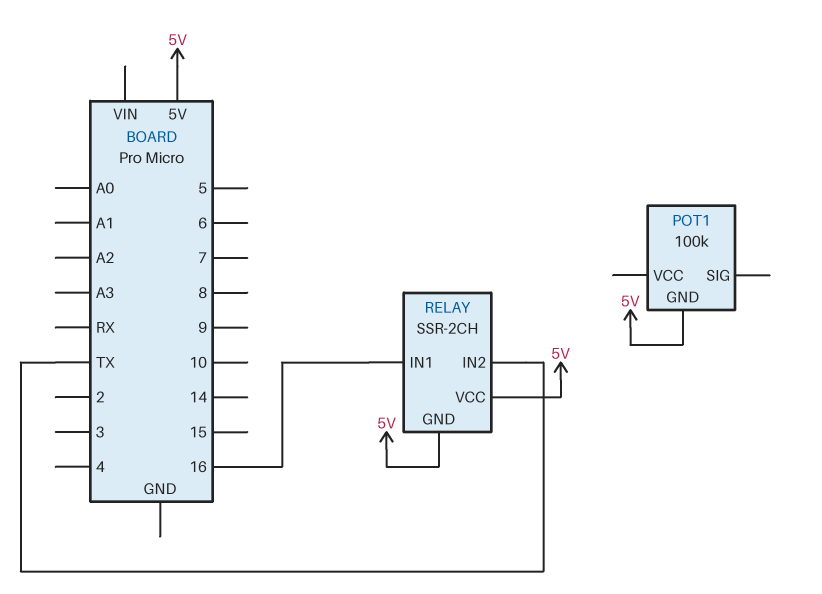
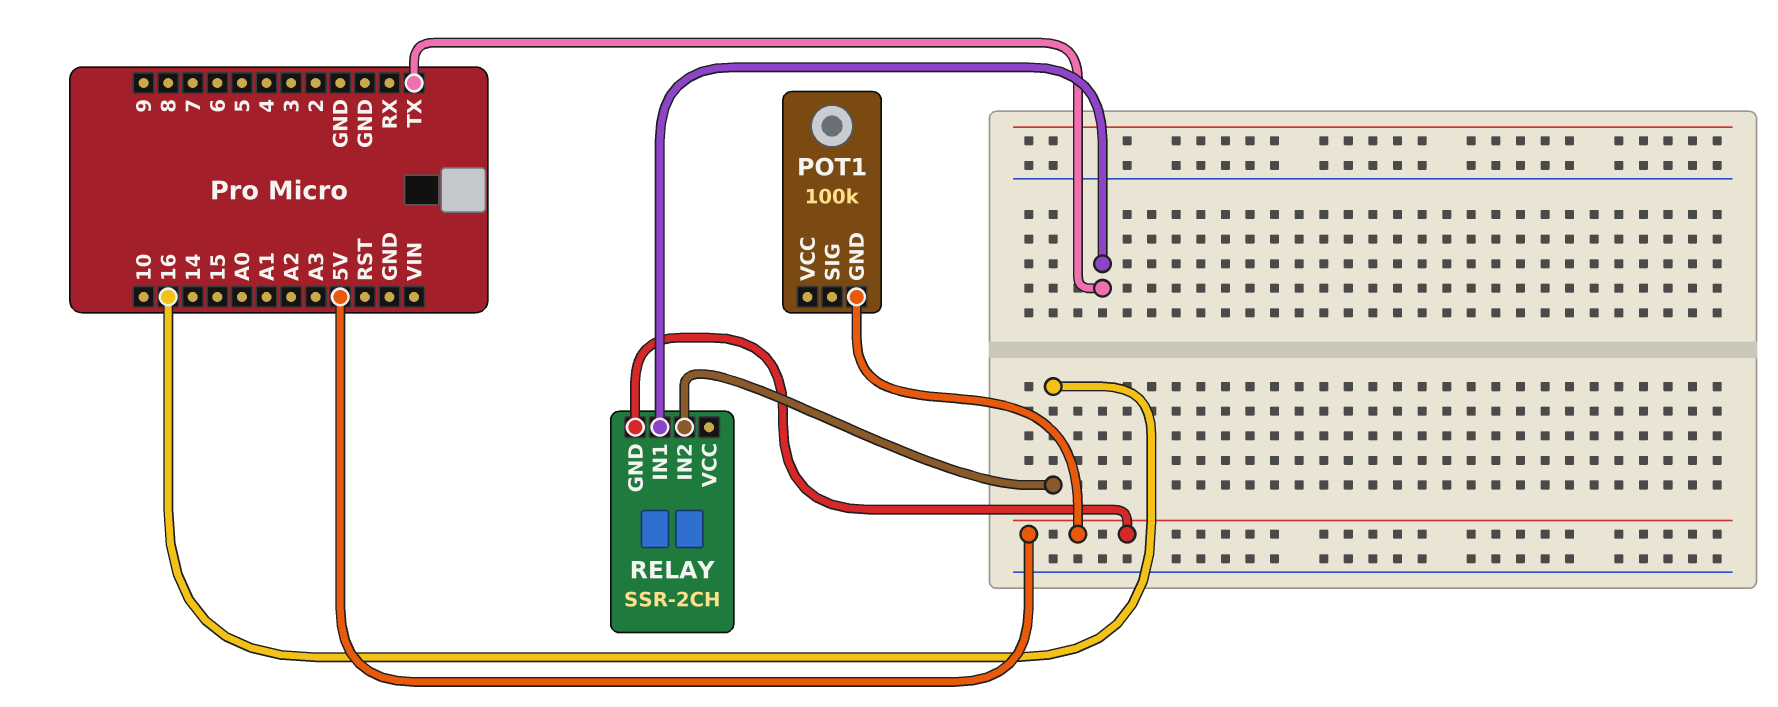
RELAY pin IN1: 16 -> TX
RELAY pin IN2: TX -> 16
RELAY pin VCC: 5V -> none

